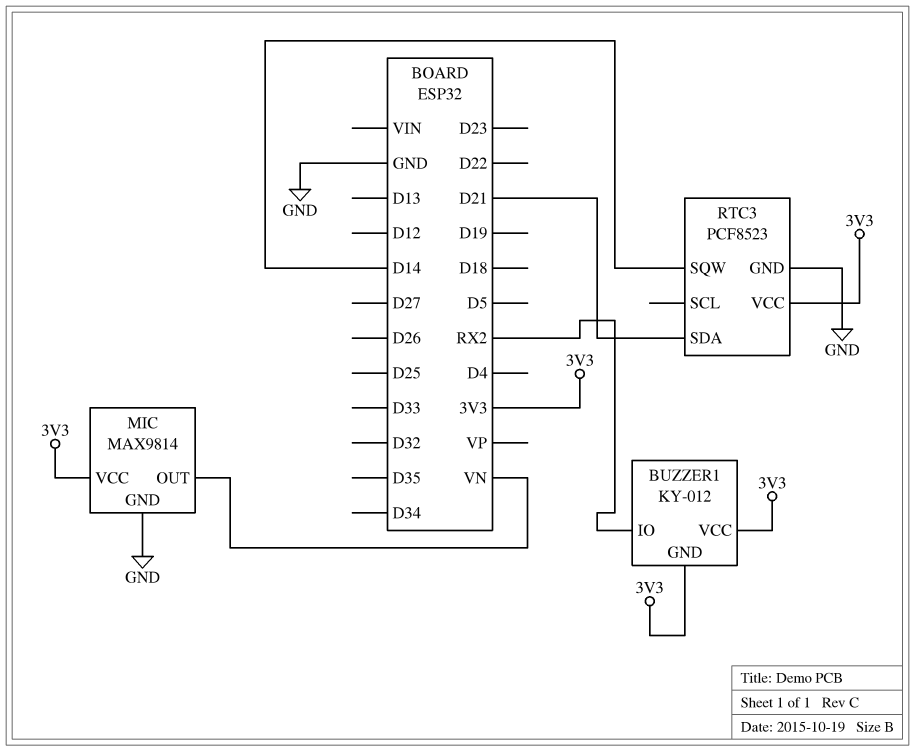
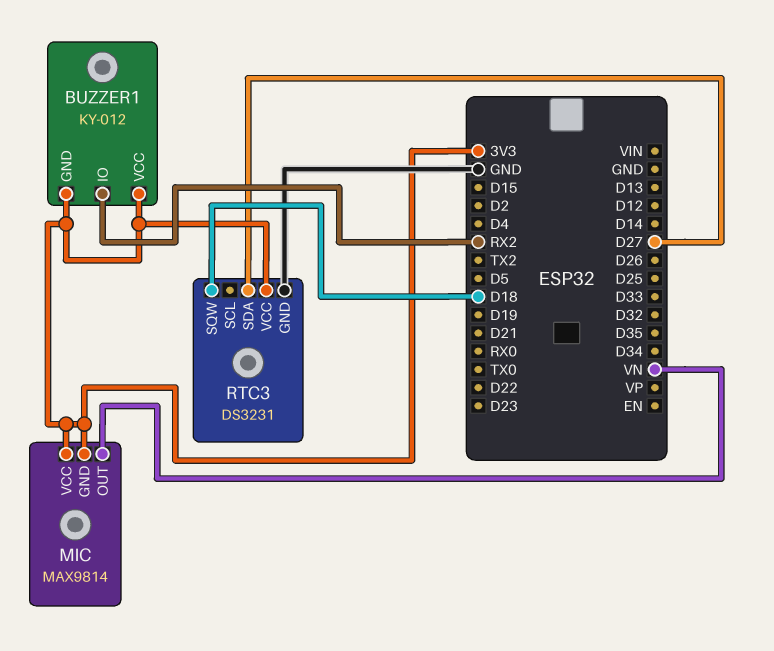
MIC pin GND: GND -> 3V3
RTC3: PCF8523 -> DS3231
RTC3 pin SDA: D21 -> D27
RTC3 pin SQW: D14 -> D18

